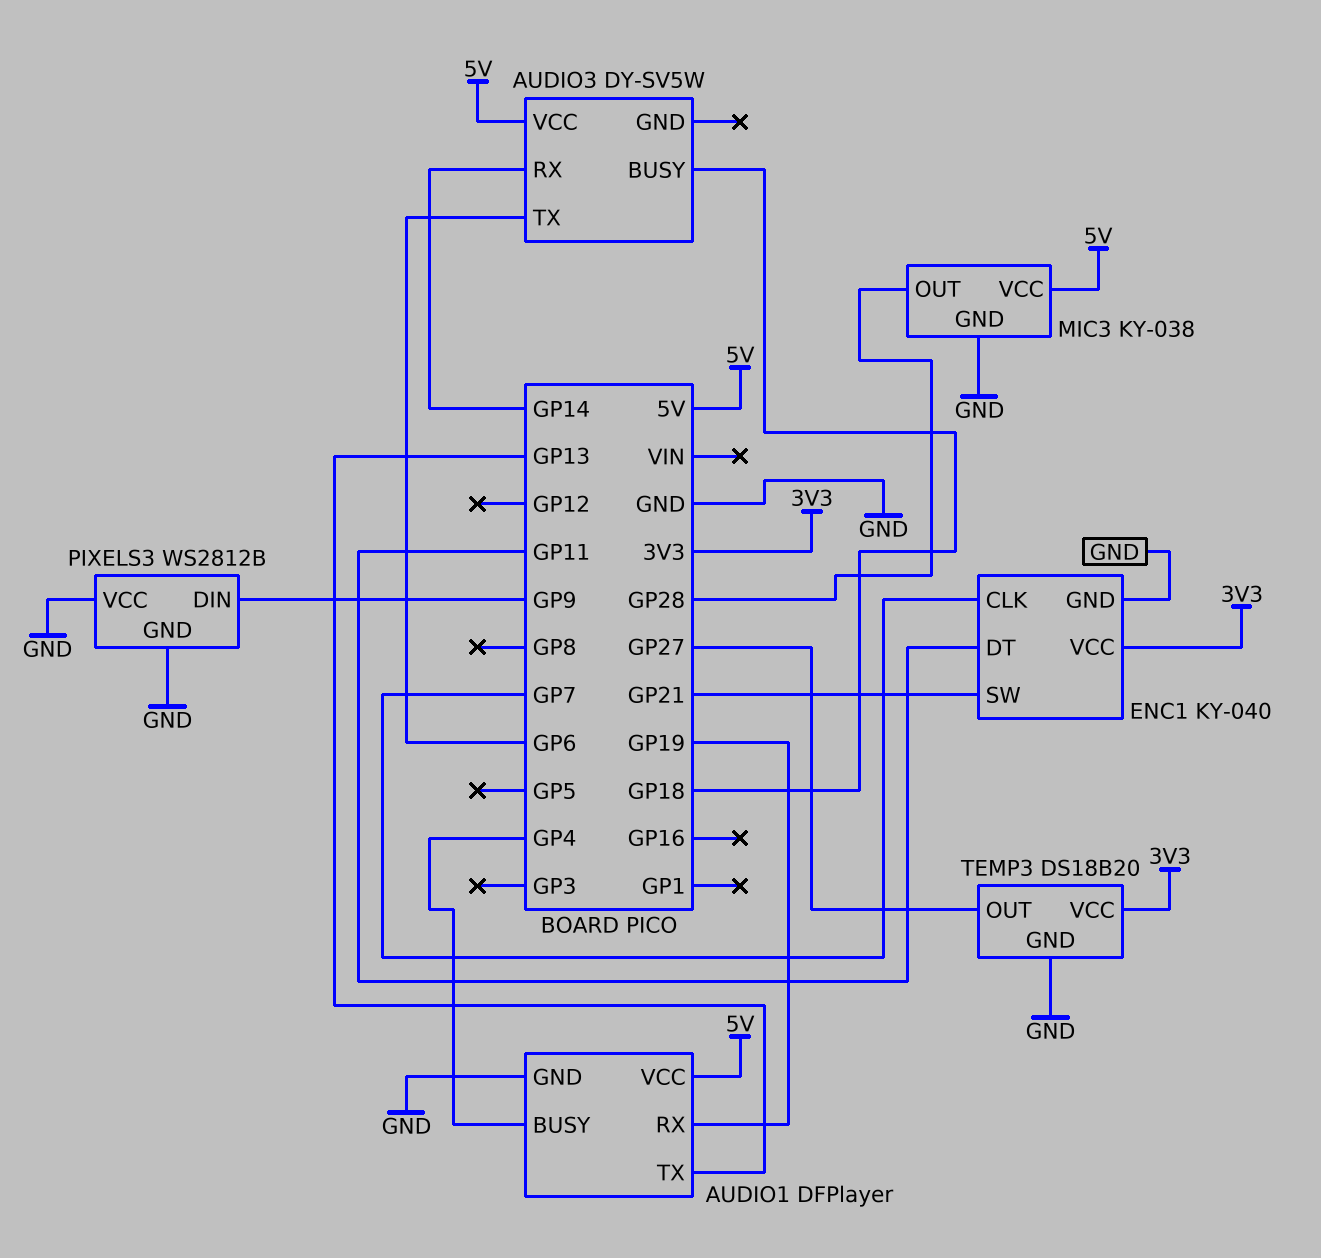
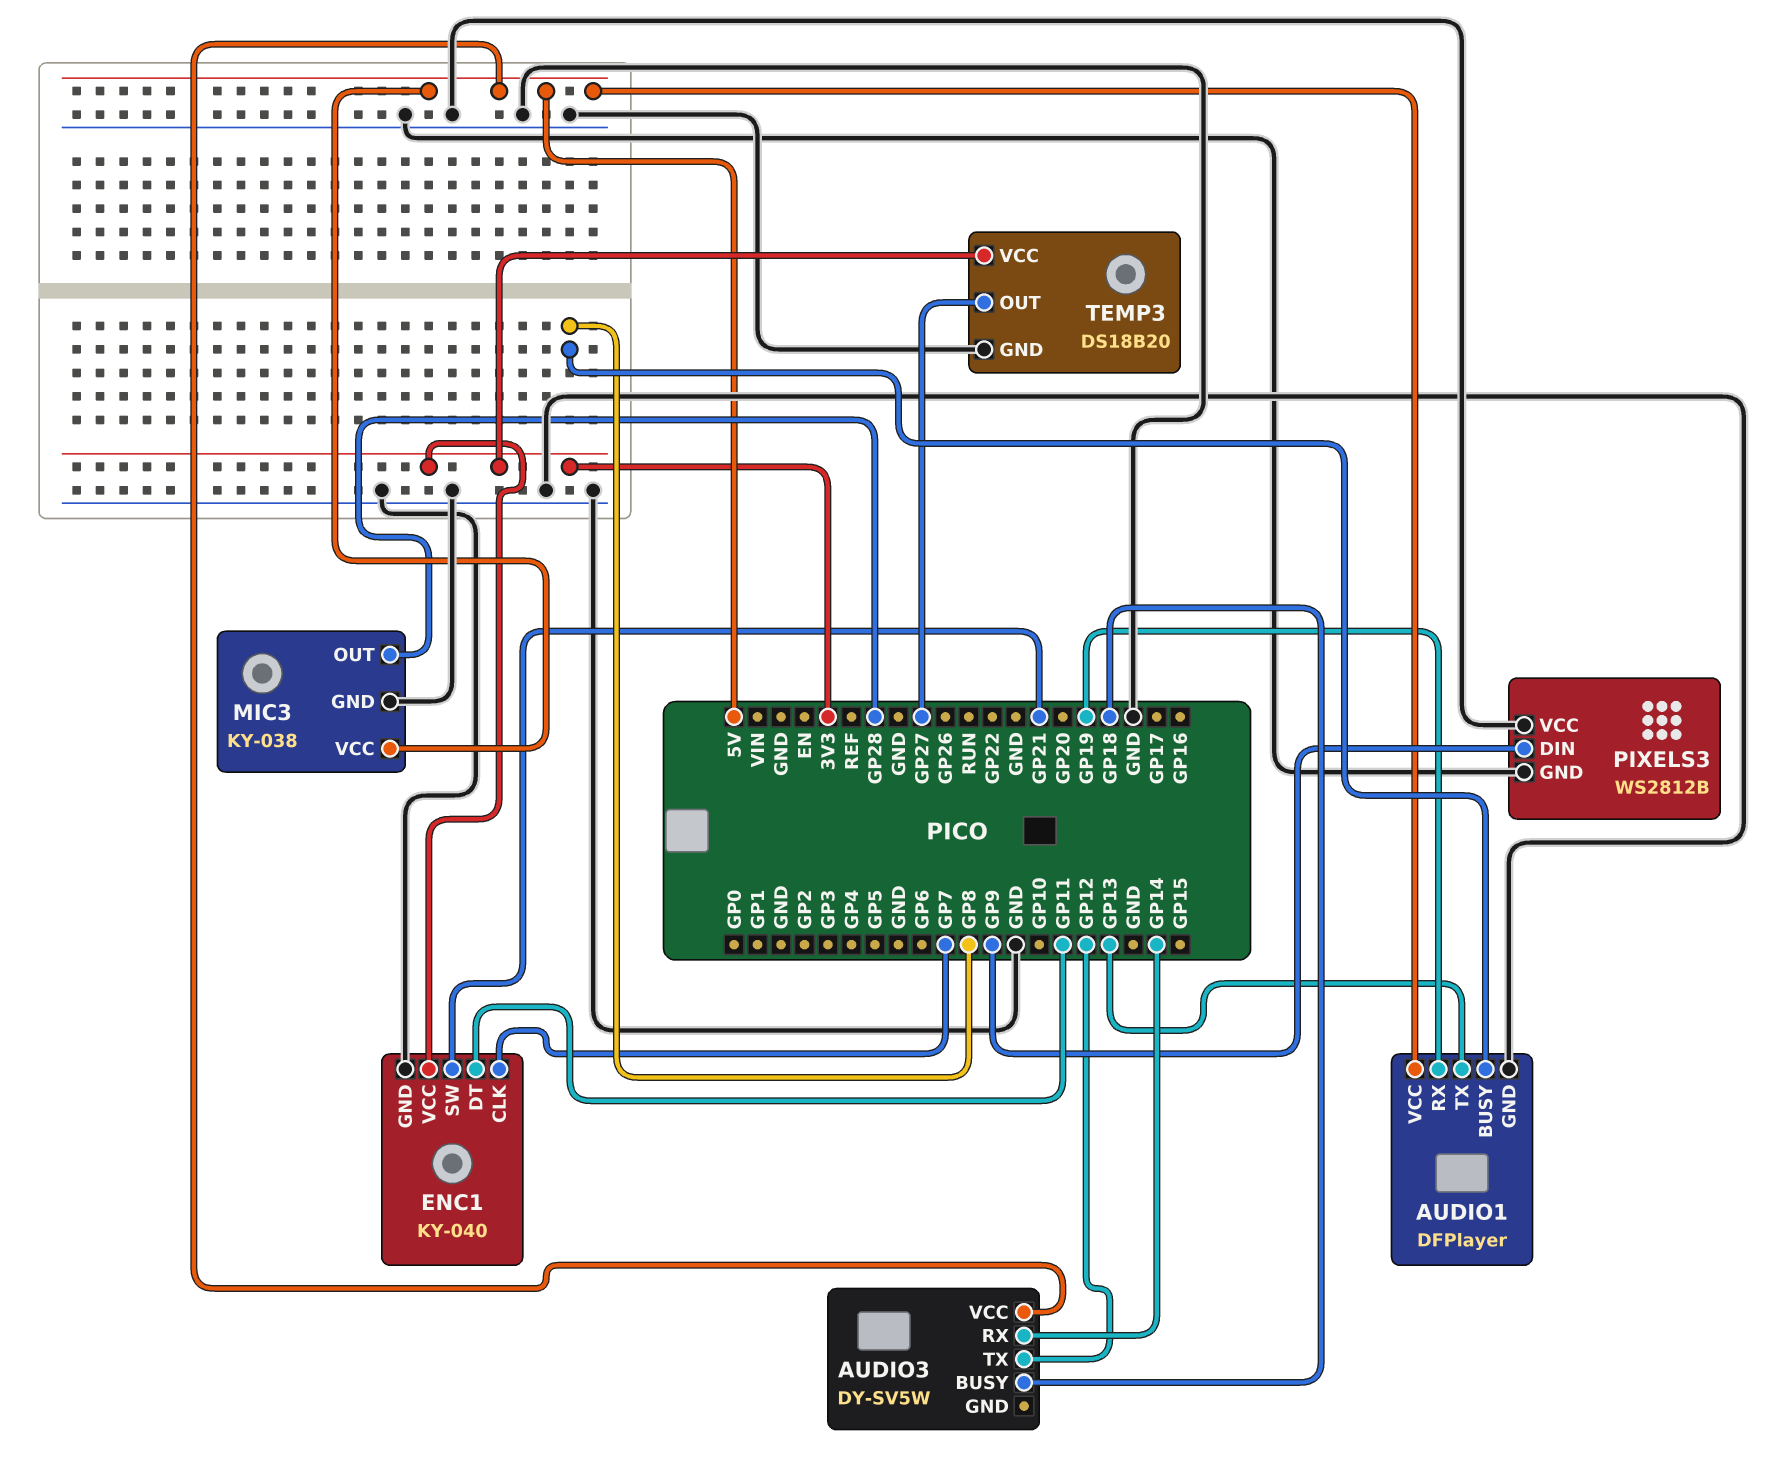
AUDIO1 pin BUSY: GP4 -> GP8
AUDIO3 pin TX: GP6 -> GP12

